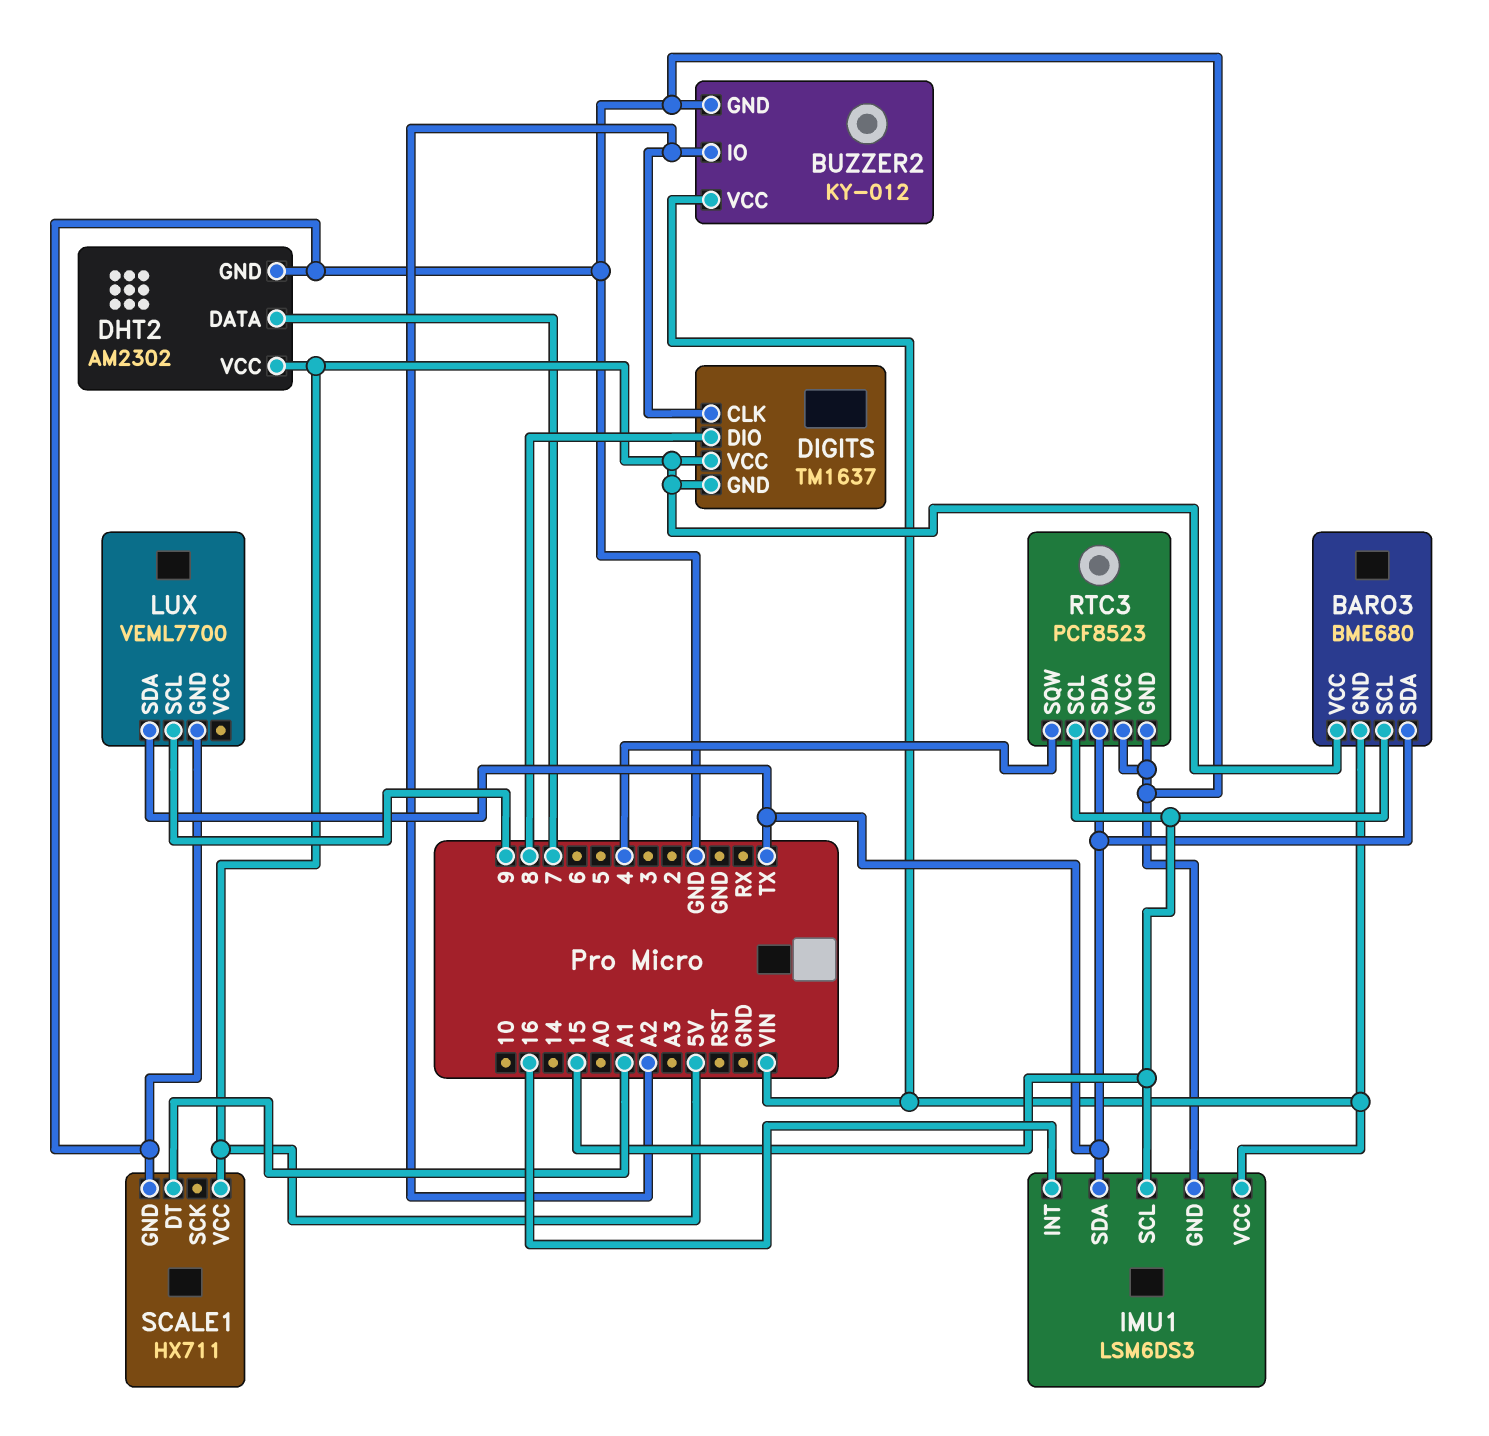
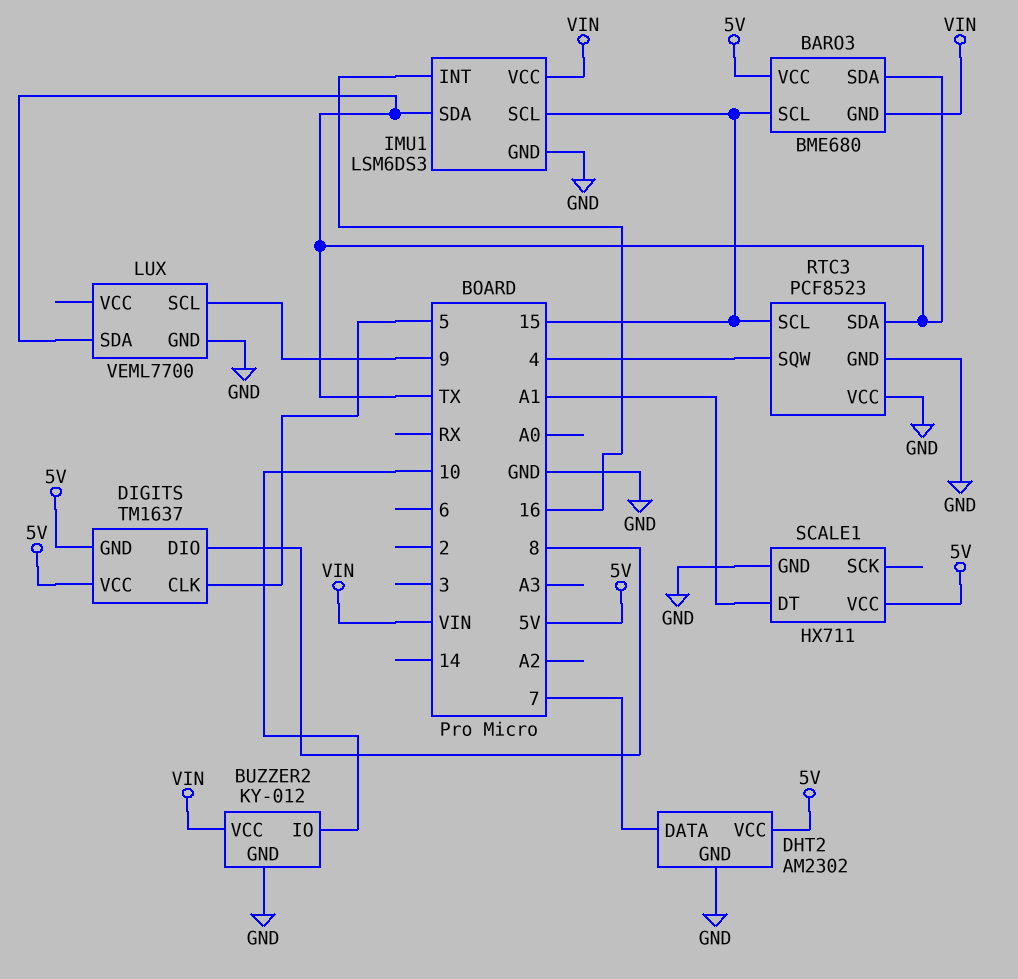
BUZZER2 pin IO: A2 -> 10
DIGITS pin CLK: A2 -> 5

